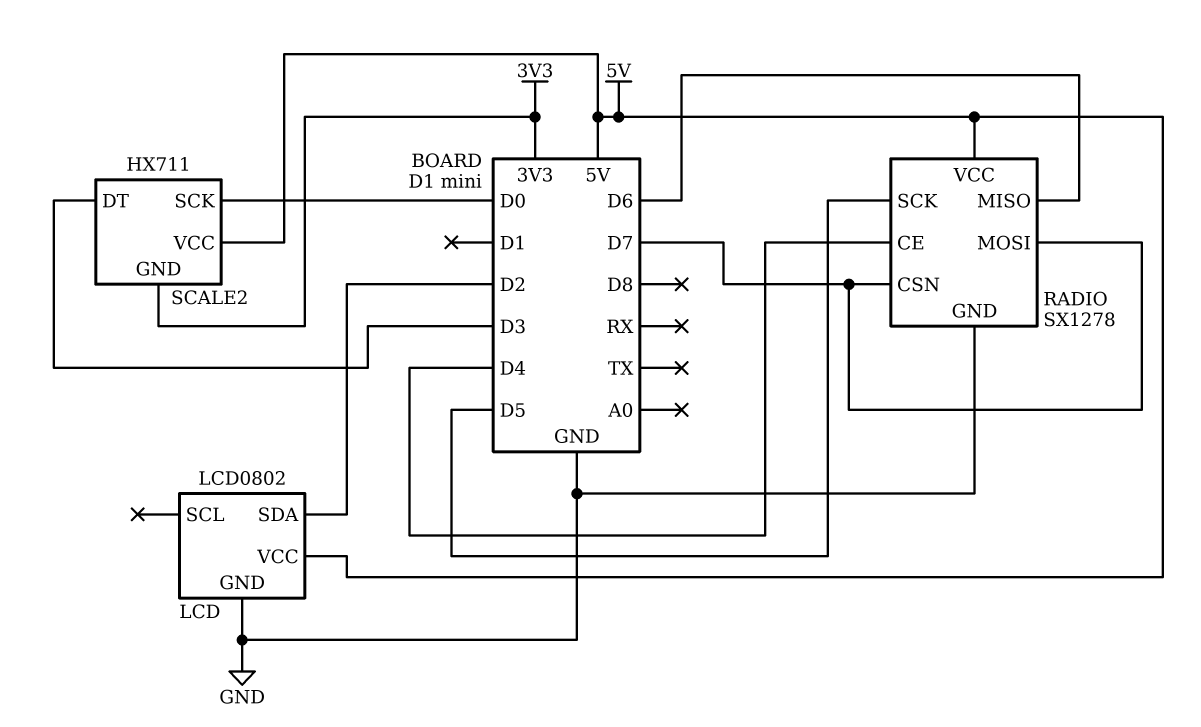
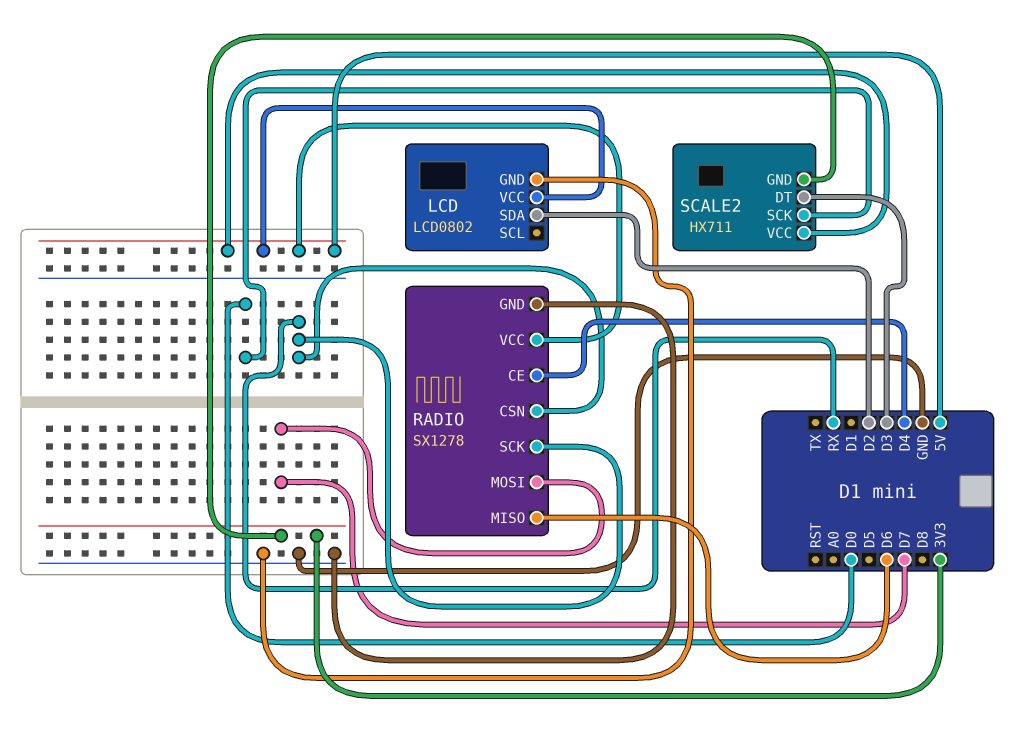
RADIO pin CSN: D7 -> RX
RADIO pin SCK: D5 -> RX

